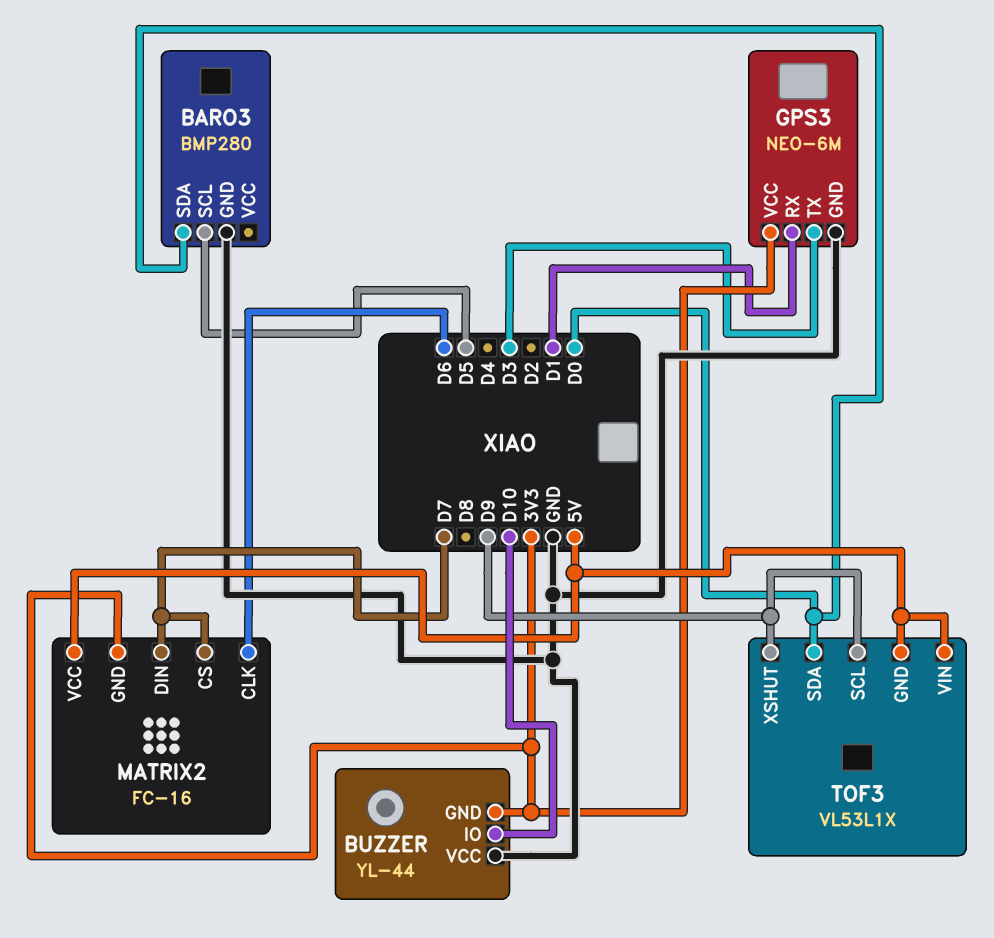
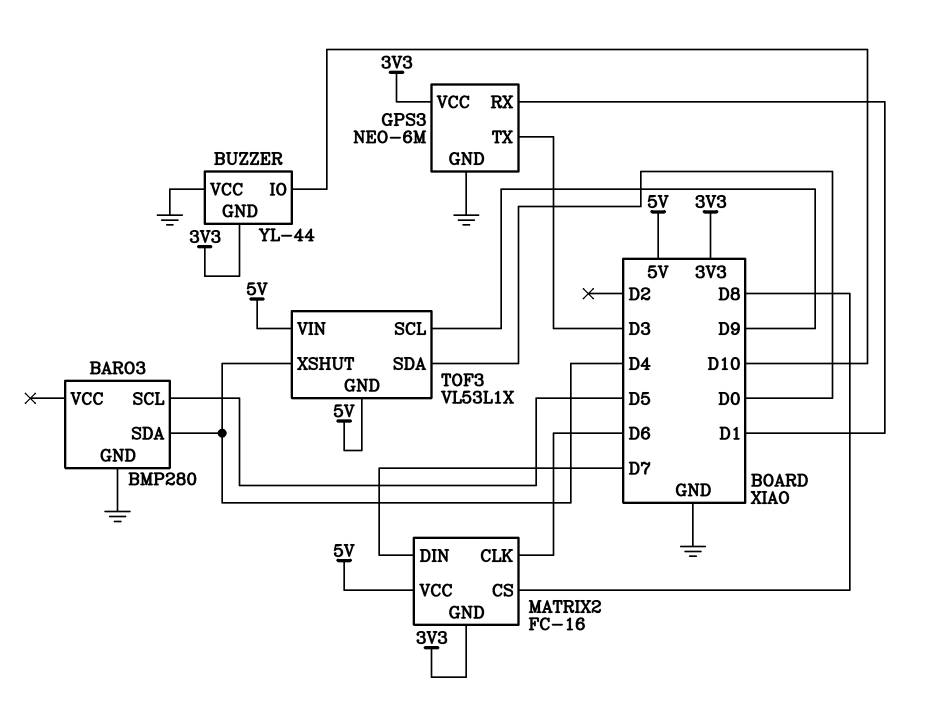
BARO3 pin SDA: D0 -> D4
MATRIX2 pin CS: D7 -> D8
TOF3 pin XSHUT: D9 -> D4

